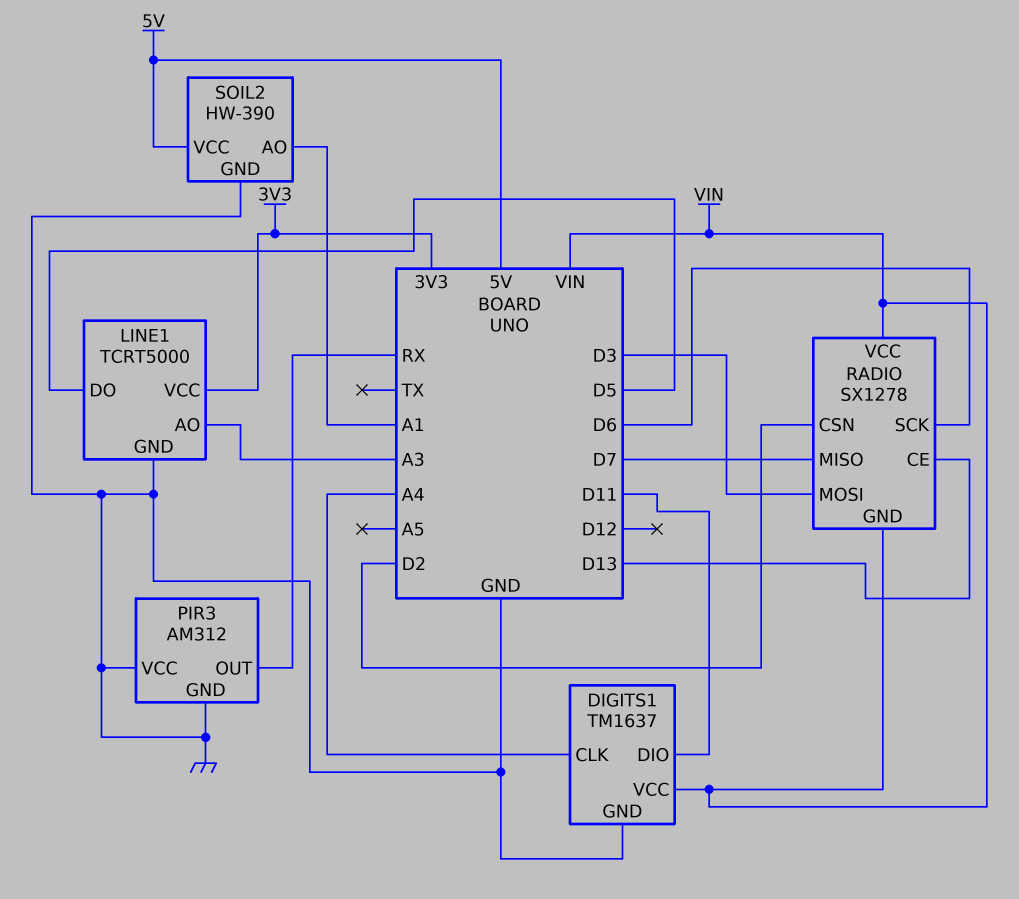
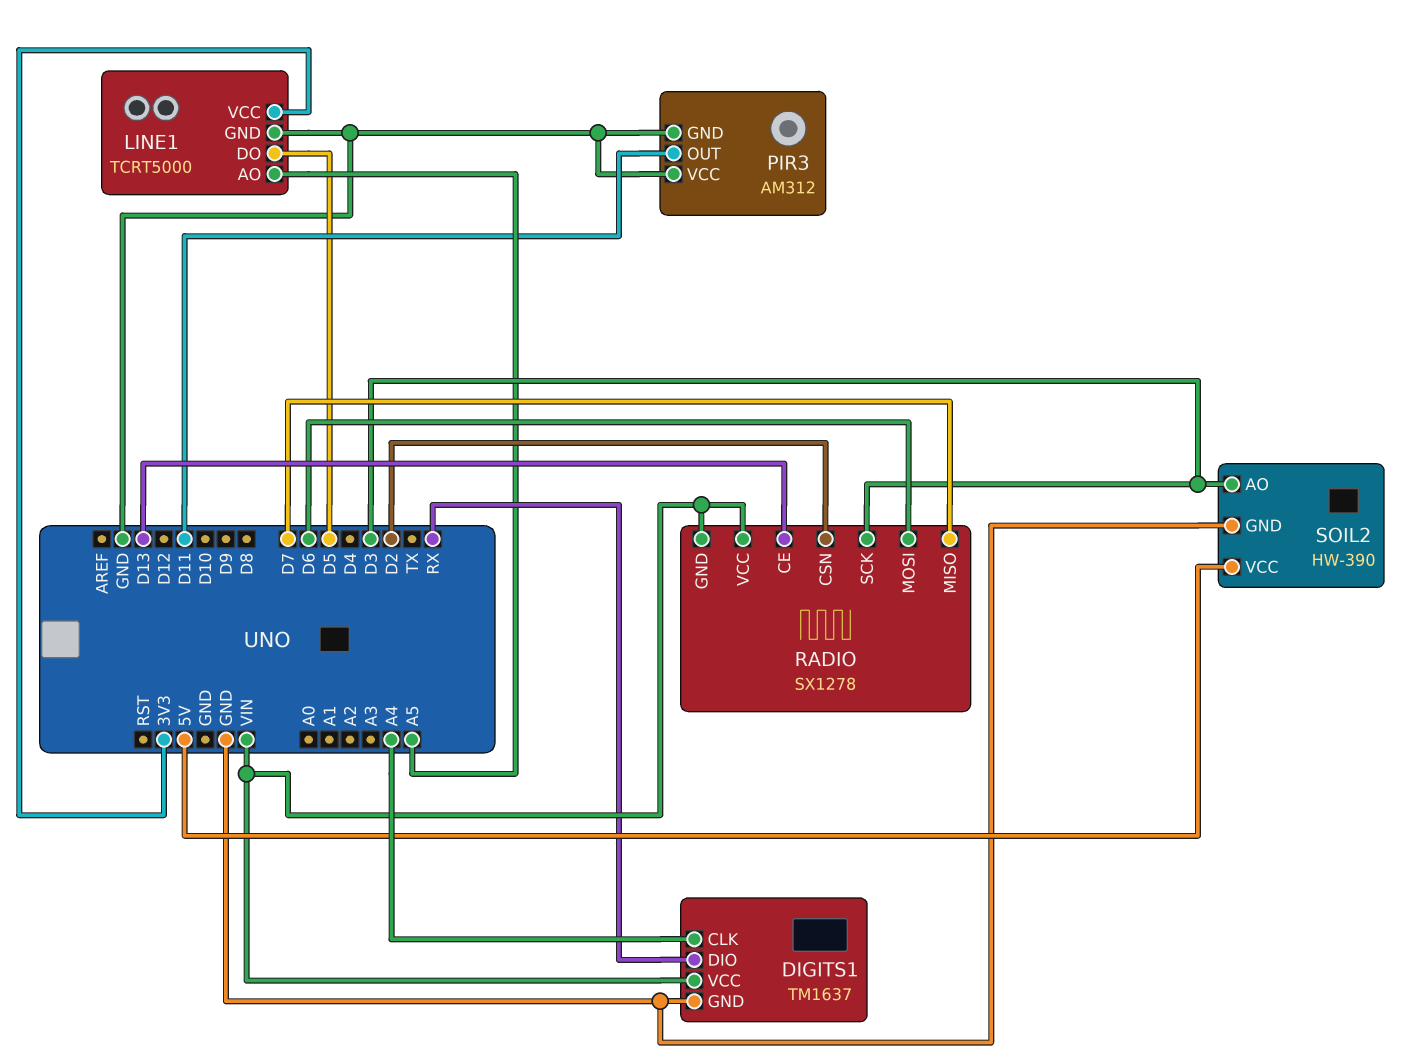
DIGITS1 pin DIO: D11 -> RX
LINE1 pin AO: A3 -> A5
PIR3 pin OUT: RX -> D11
RADIO pin MOSI: D3 -> D6
RADIO pin SCK: D6 -> D3
SOIL2 pin AO: A1 -> D3

